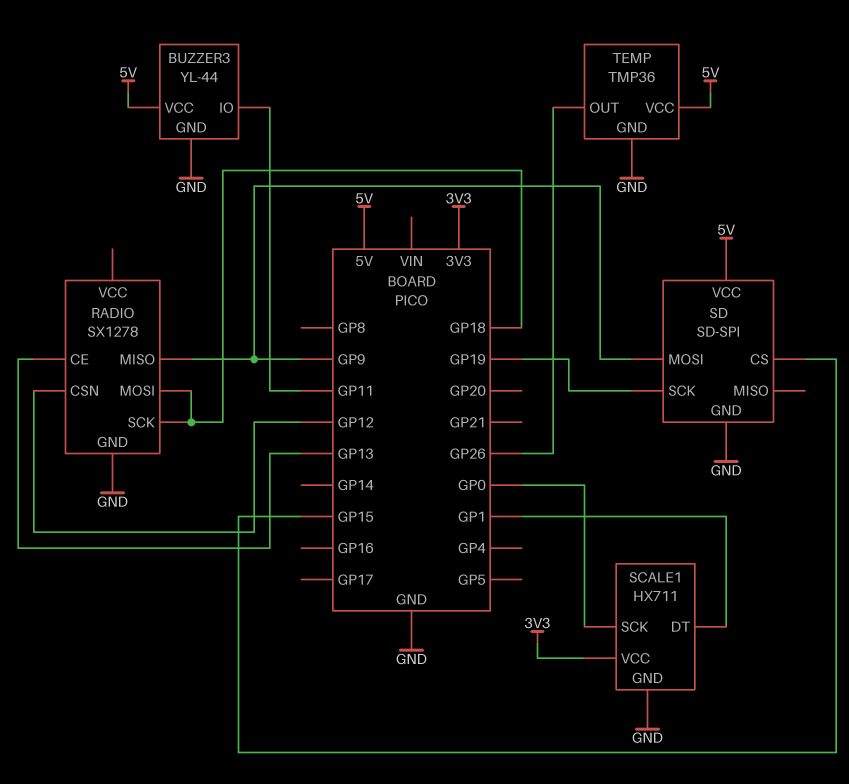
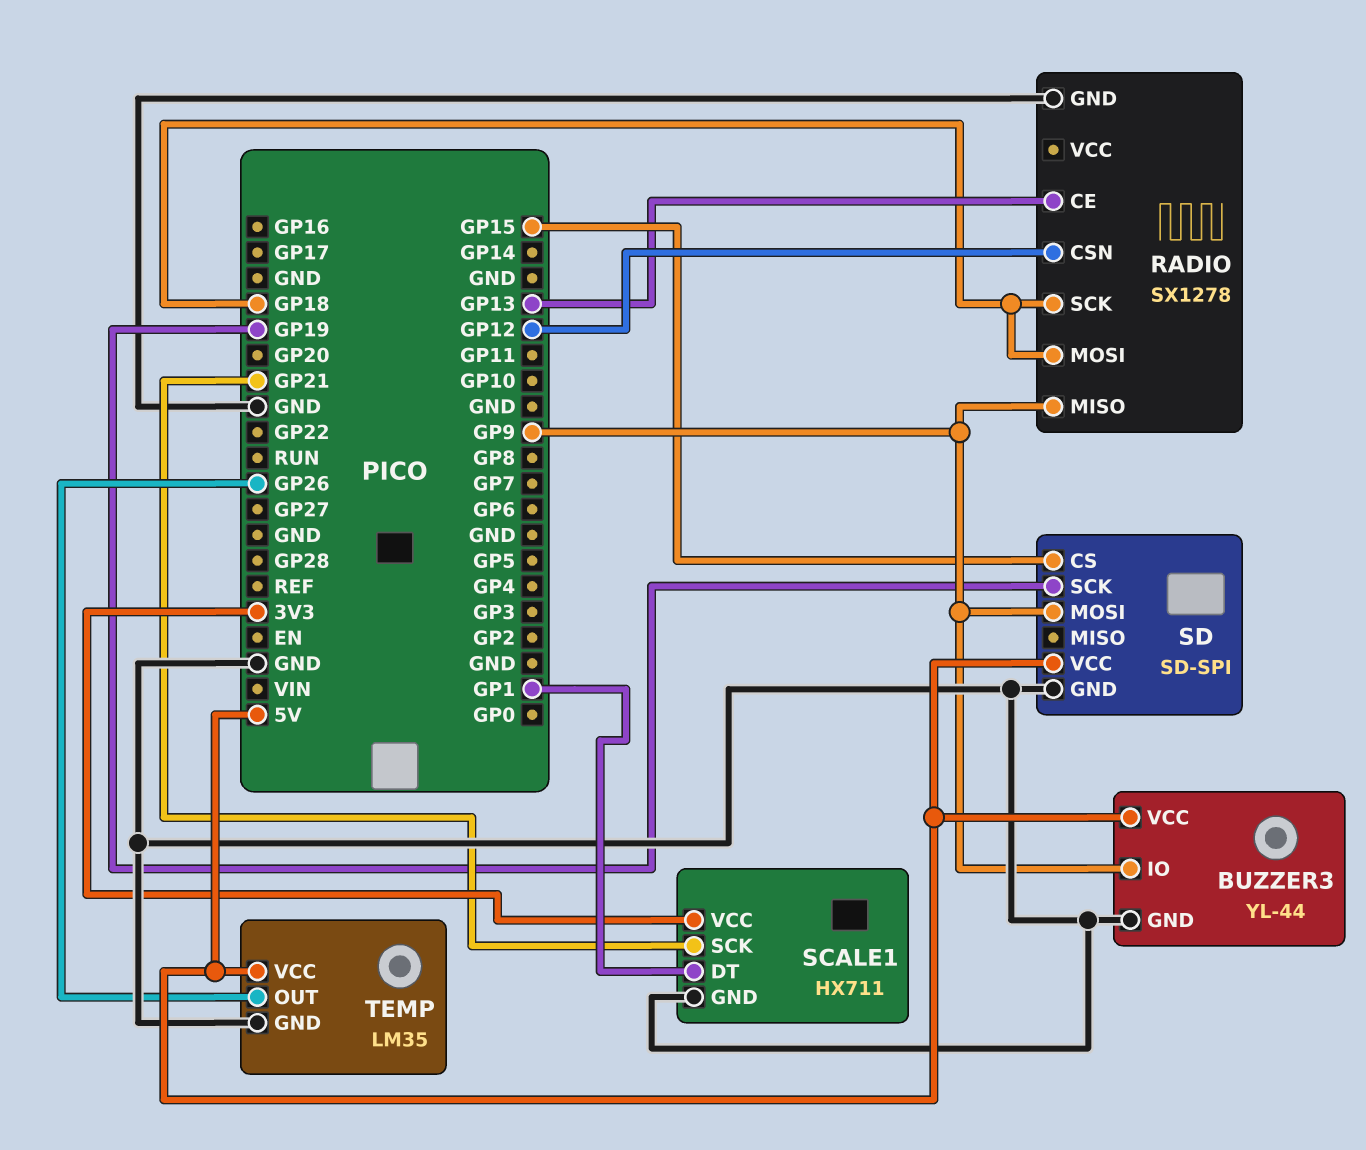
BUZZER3 pin IO: GP11 -> GP9
SCALE1 pin SCK: GP0 -> GP21
TEMP: TMP36 -> LM35

